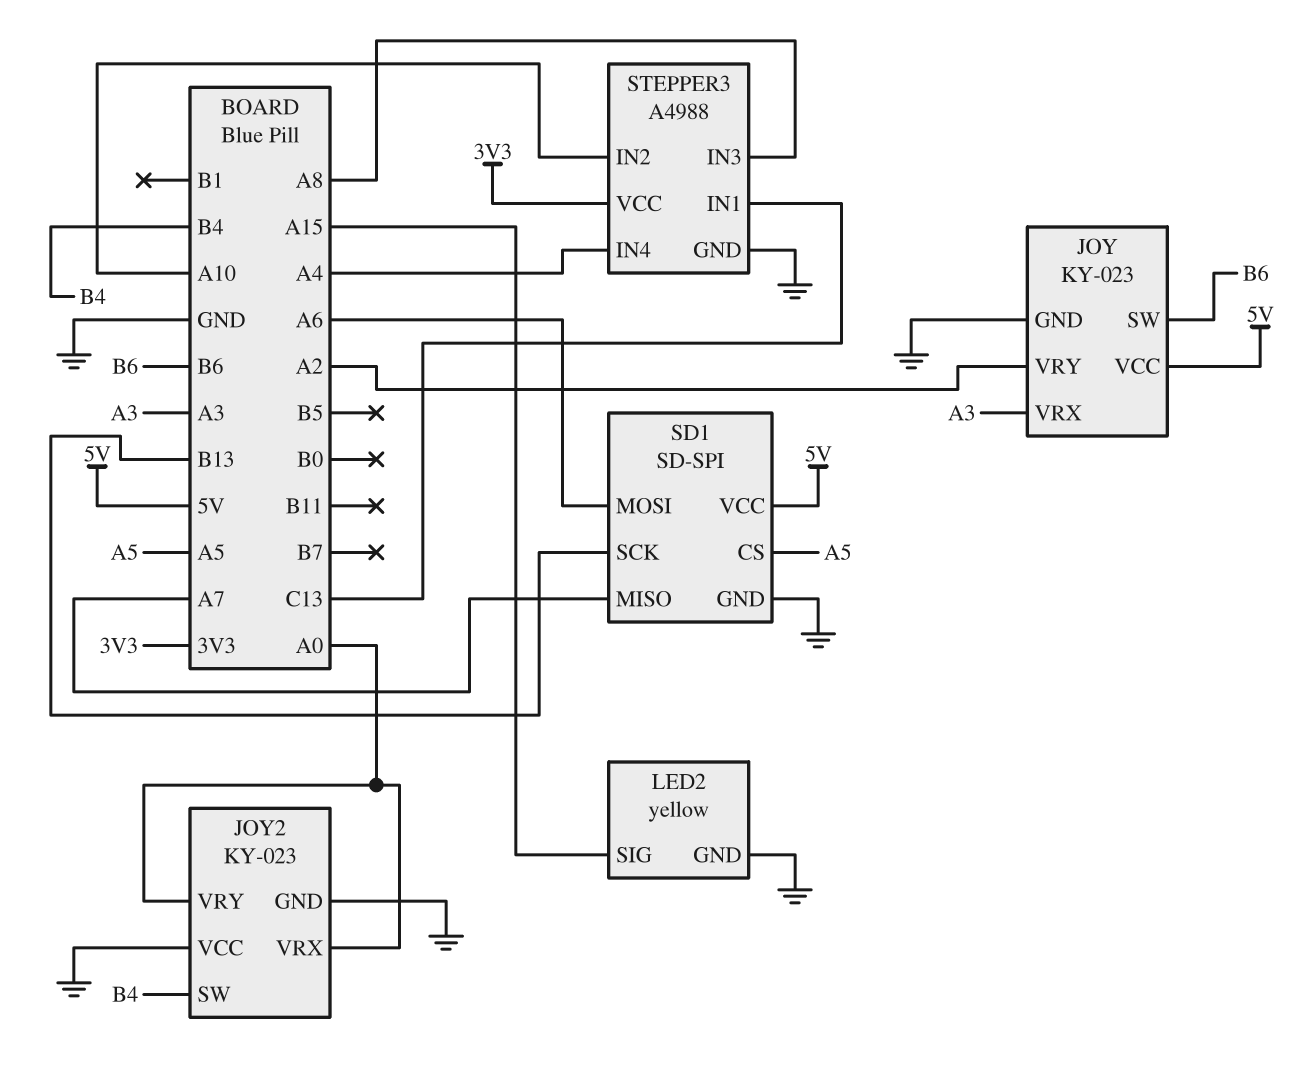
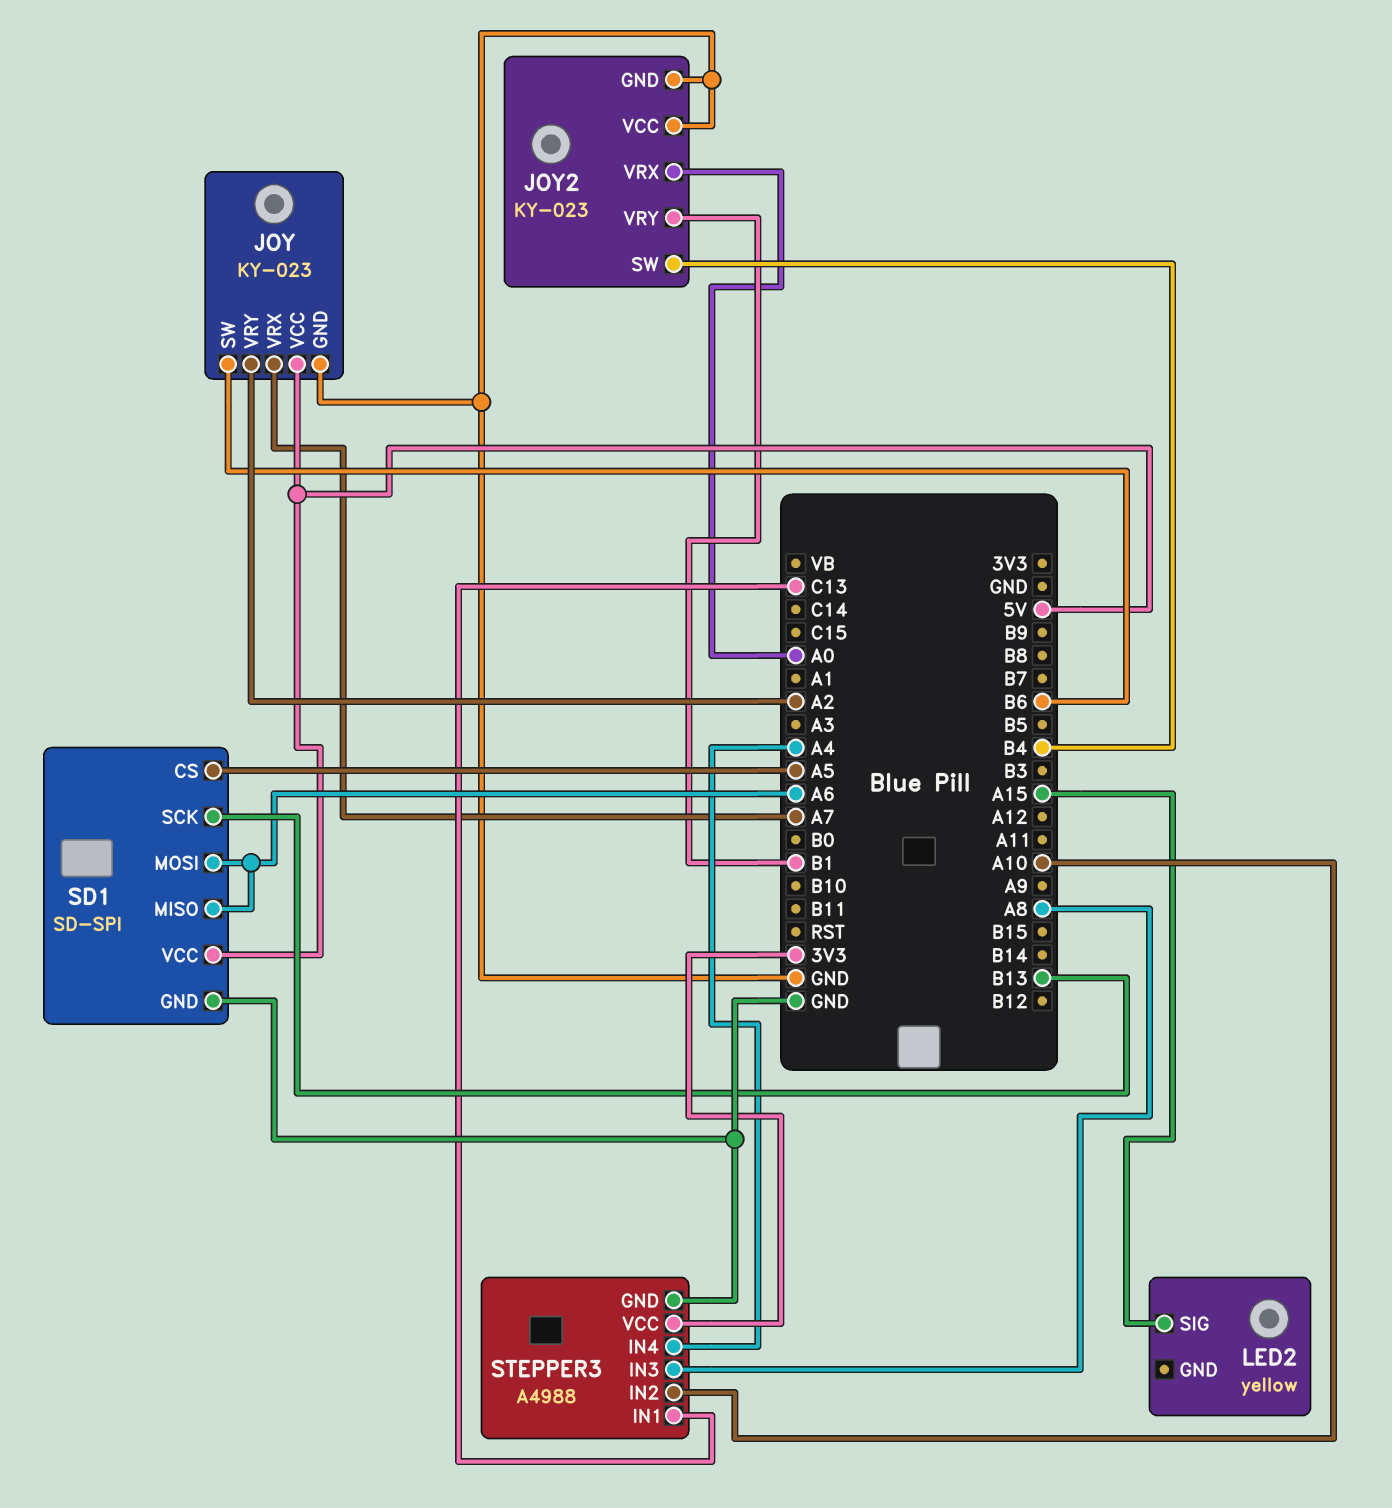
JOY pin VRX: A3 -> A7
JOY2 pin VRY: A0 -> B1
LED2 pin GND: GND -> none
SD1 pin MISO: A7 -> A6

